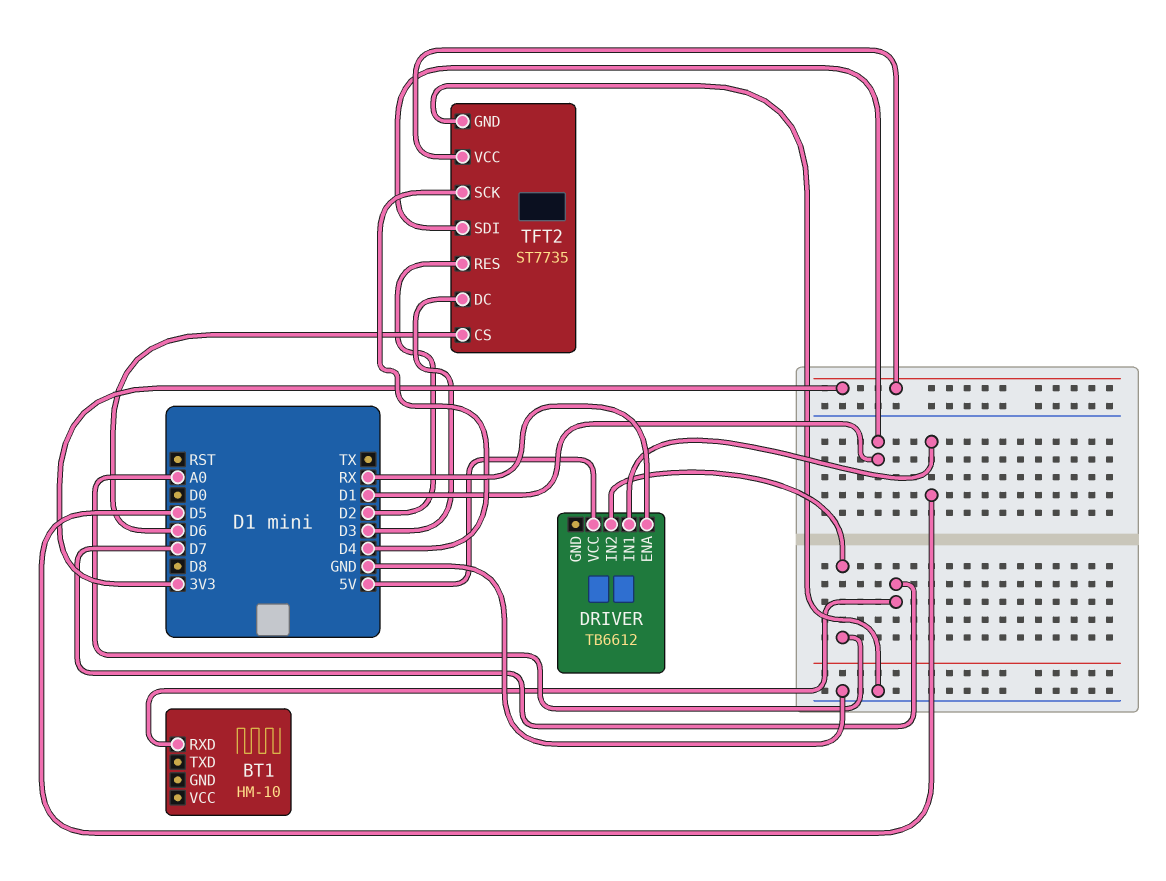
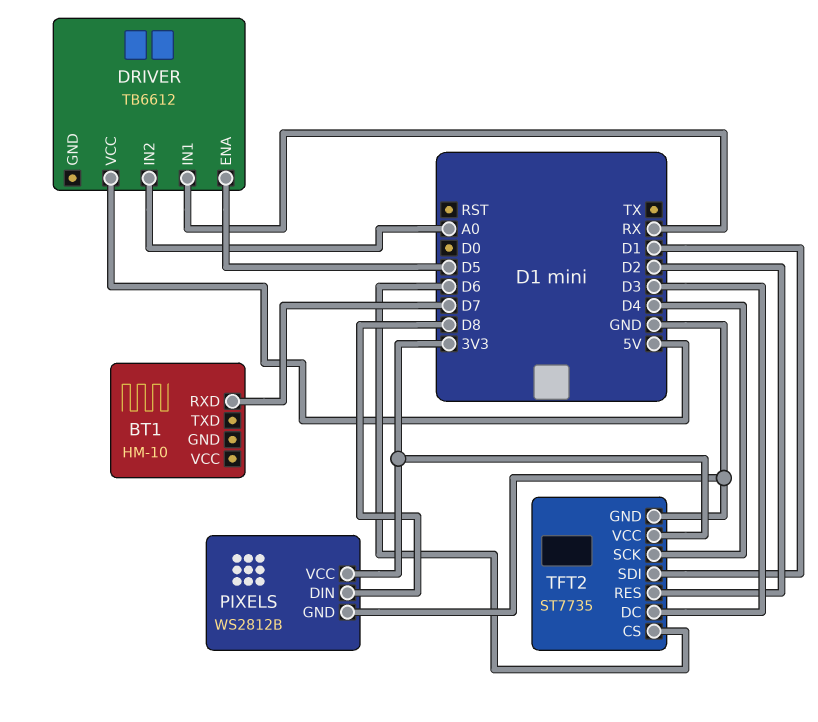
DRIVER pin ENA: RX -> D5
DRIVER pin IN1: D5 -> RX
PIXELS: none -> WS2812B
PIXELS pin DIN: none -> D8
PIXELS pin GND: none -> GND
PIXELS pin VCC: none -> 3V3

